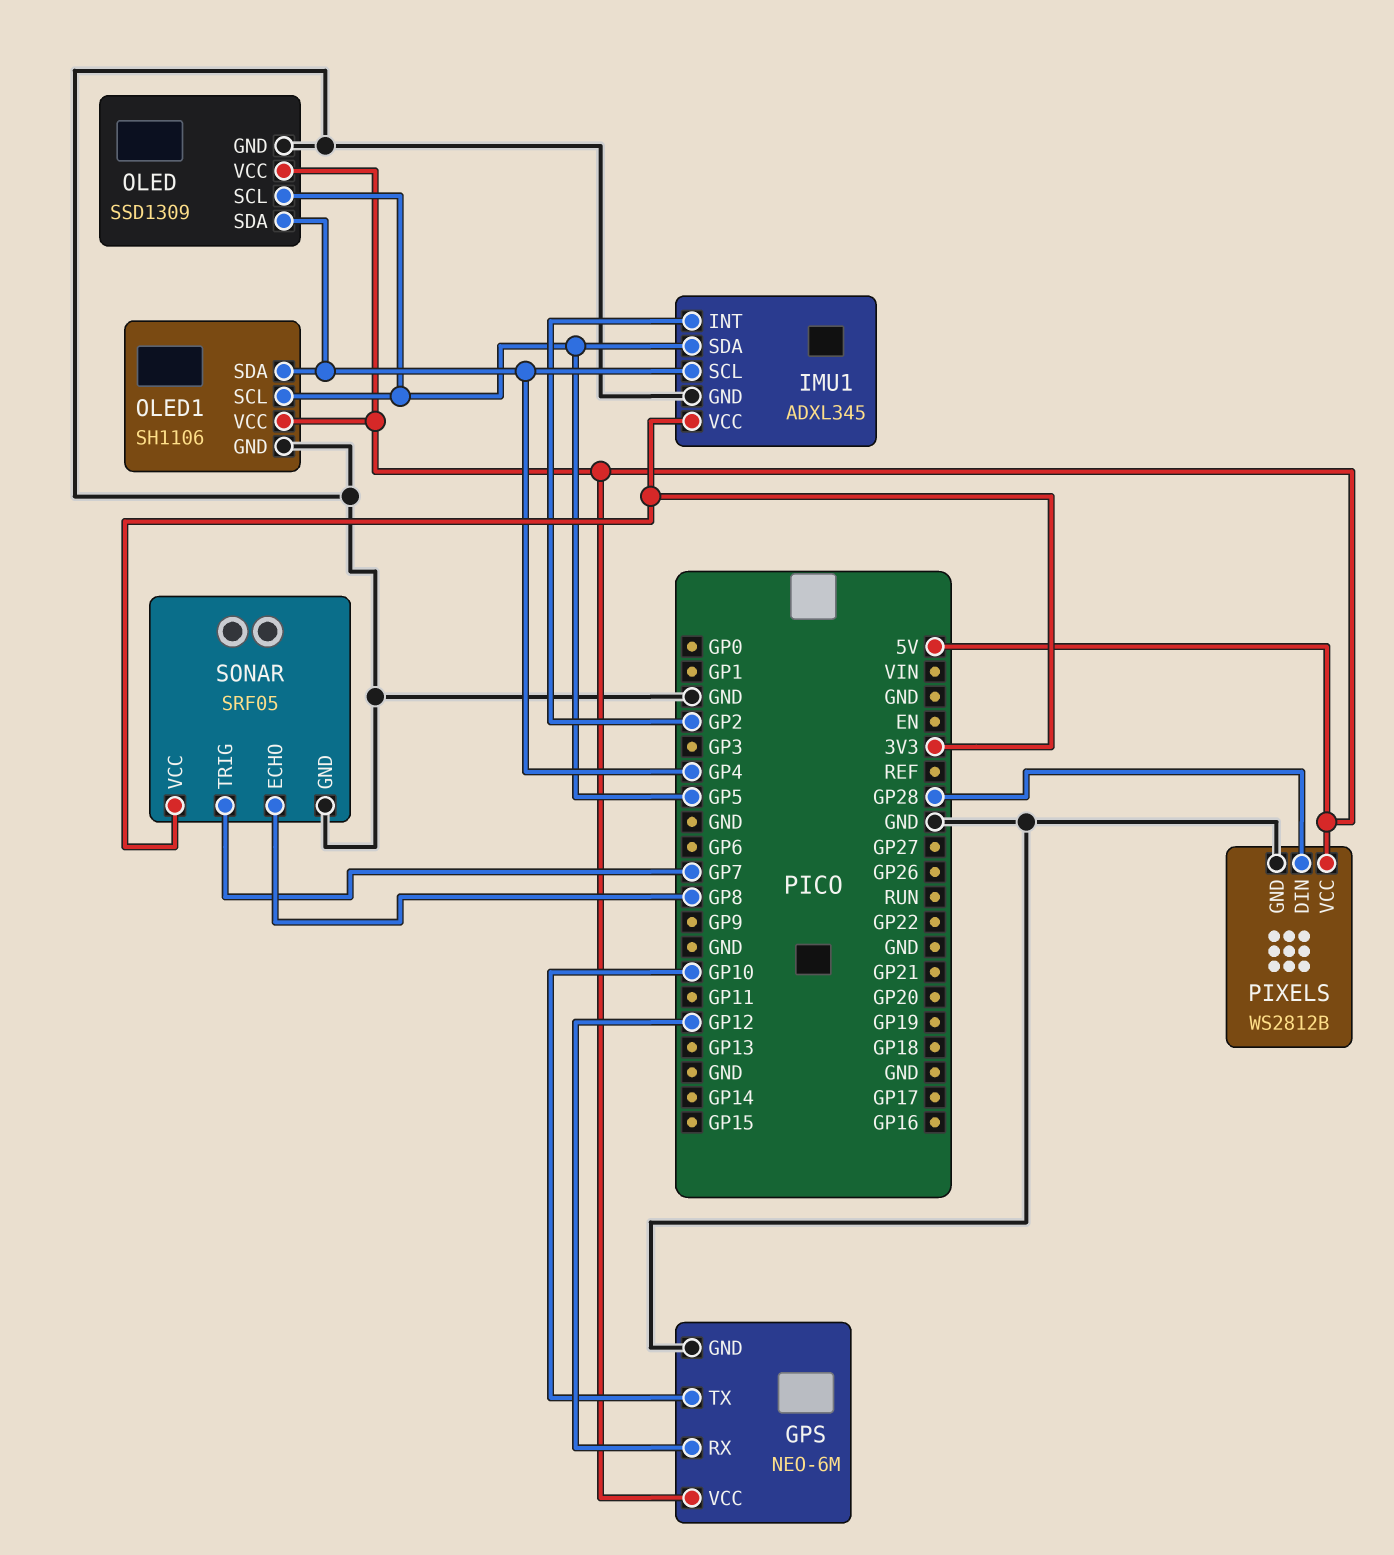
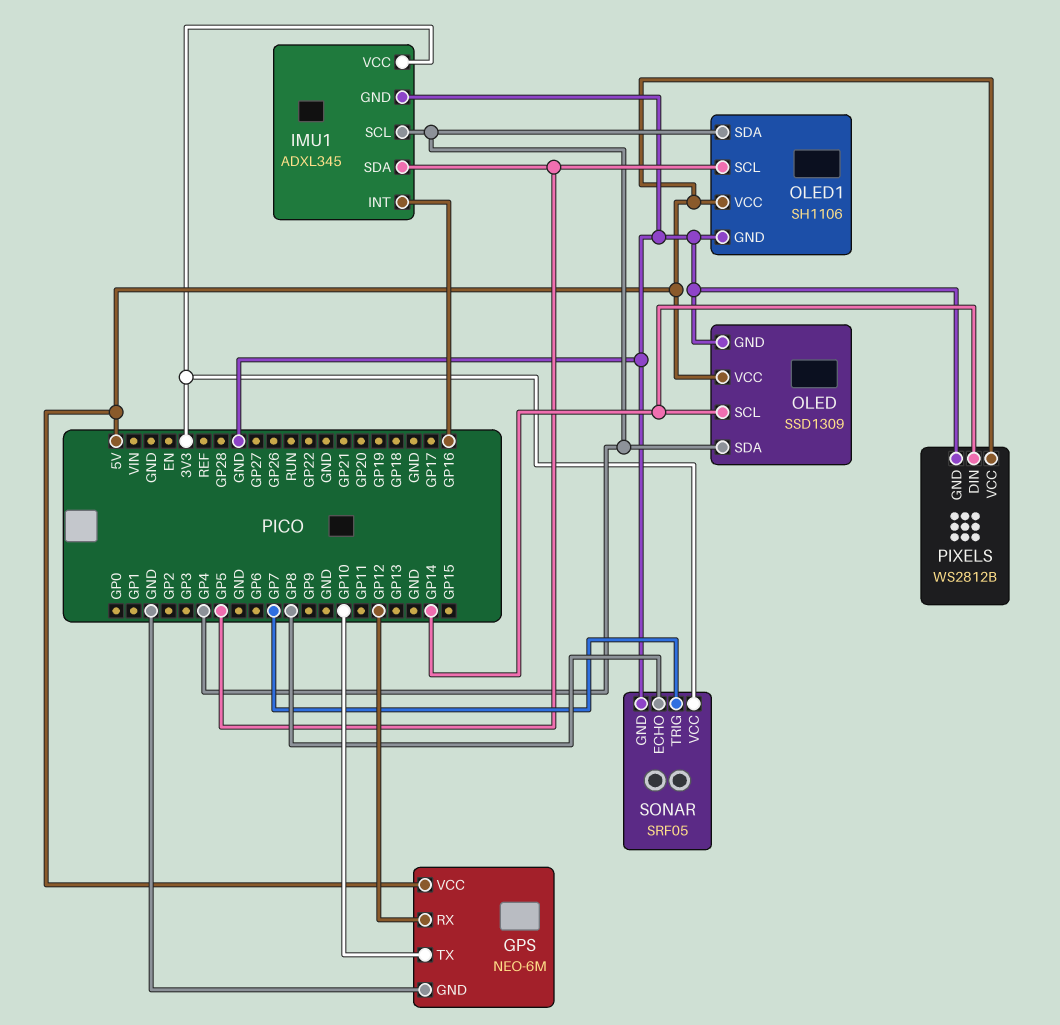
IMU1 pin INT: GP2 -> GP16
OLED pin SCL: GP5 -> GP14
PIXELS pin DIN: GP28 -> GP14

